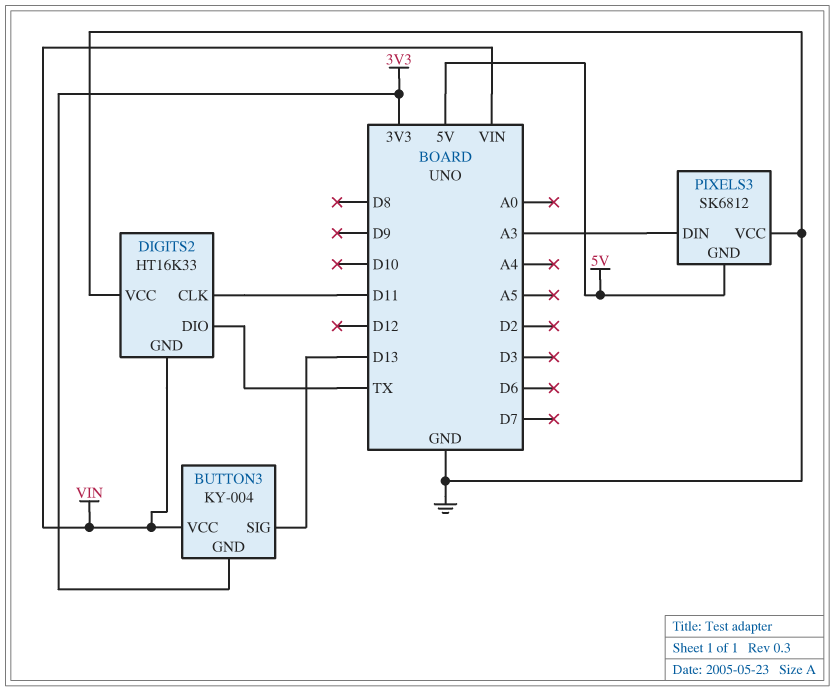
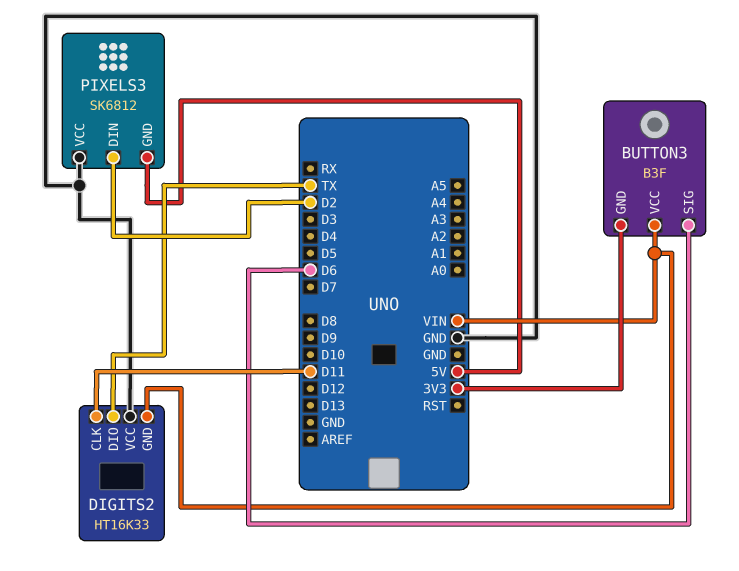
BUTTON3: KY-004 -> B3F
BUTTON3 pin SIG: D13 -> D6
PIXELS3 pin DIN: A3 -> D2

